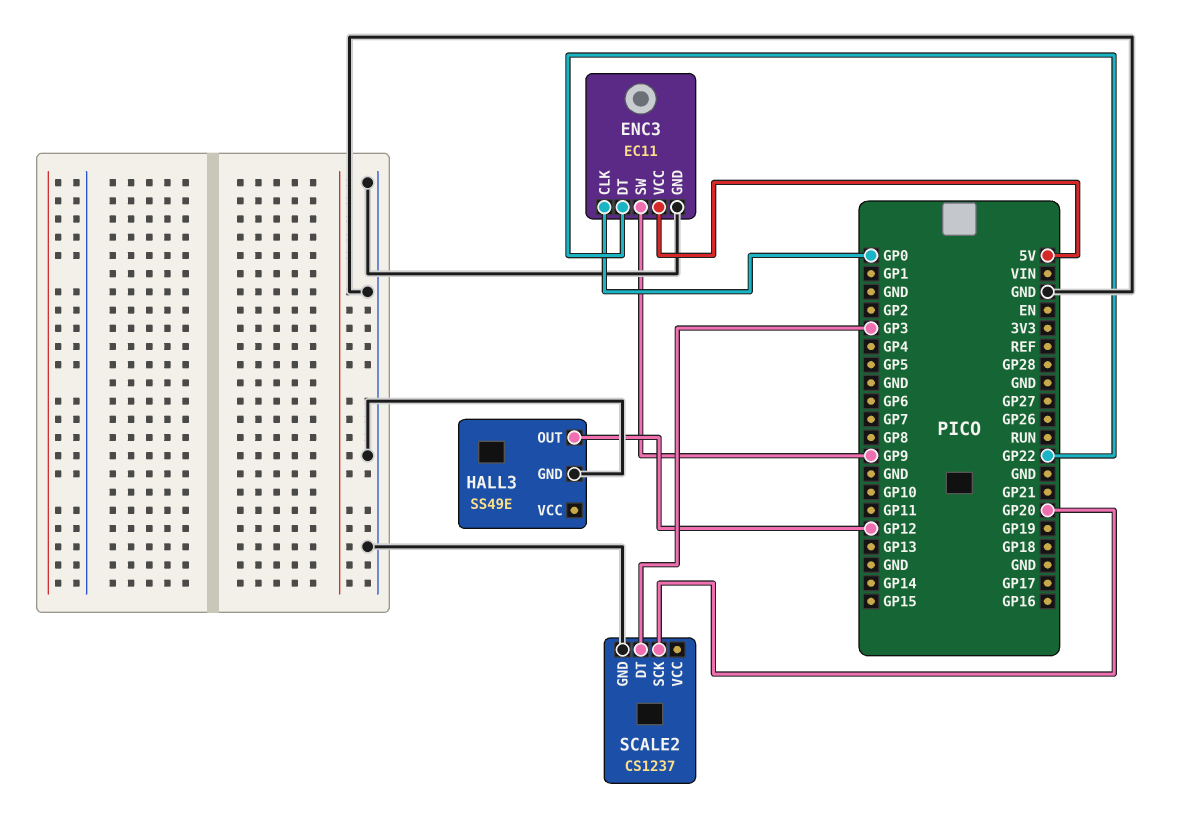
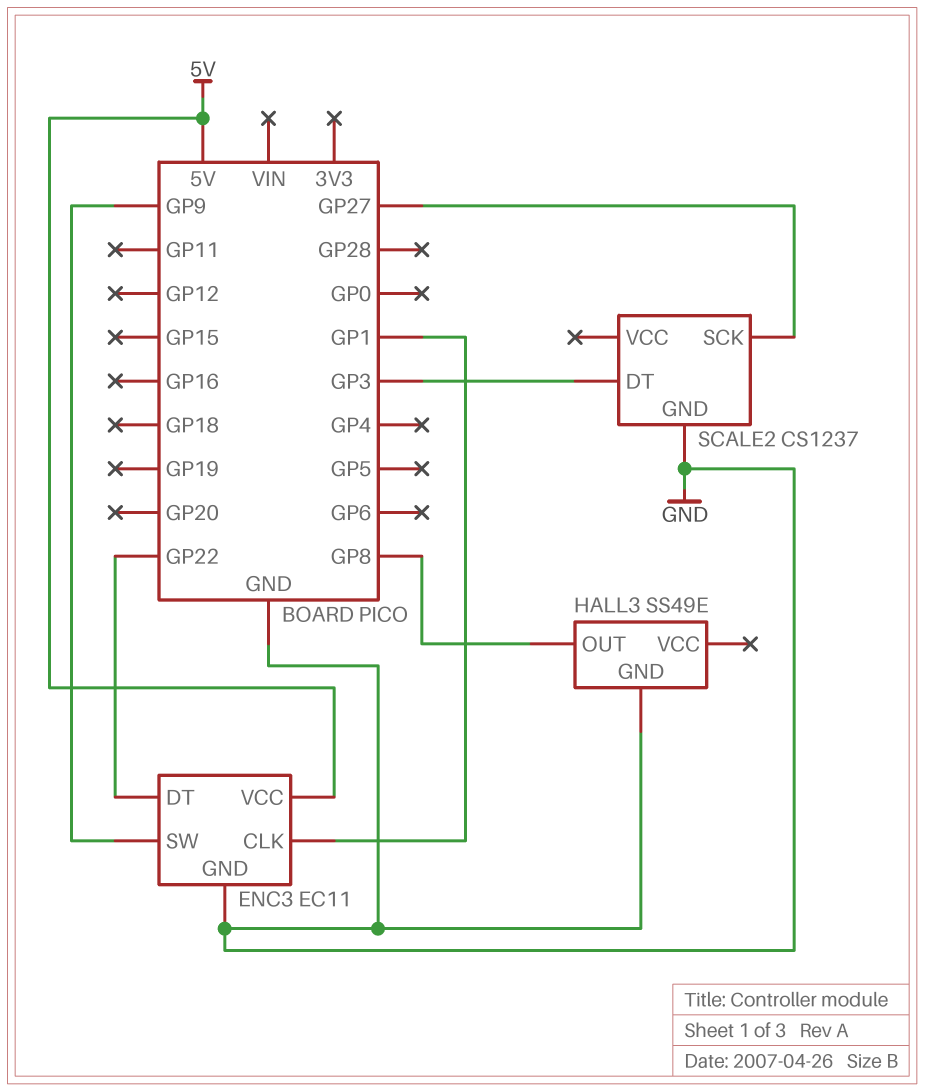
ENC3 pin CLK: GP0 -> GP1
HALL3 pin OUT: GP12 -> GP8
SCALE2 pin SCK: GP20 -> GP27

